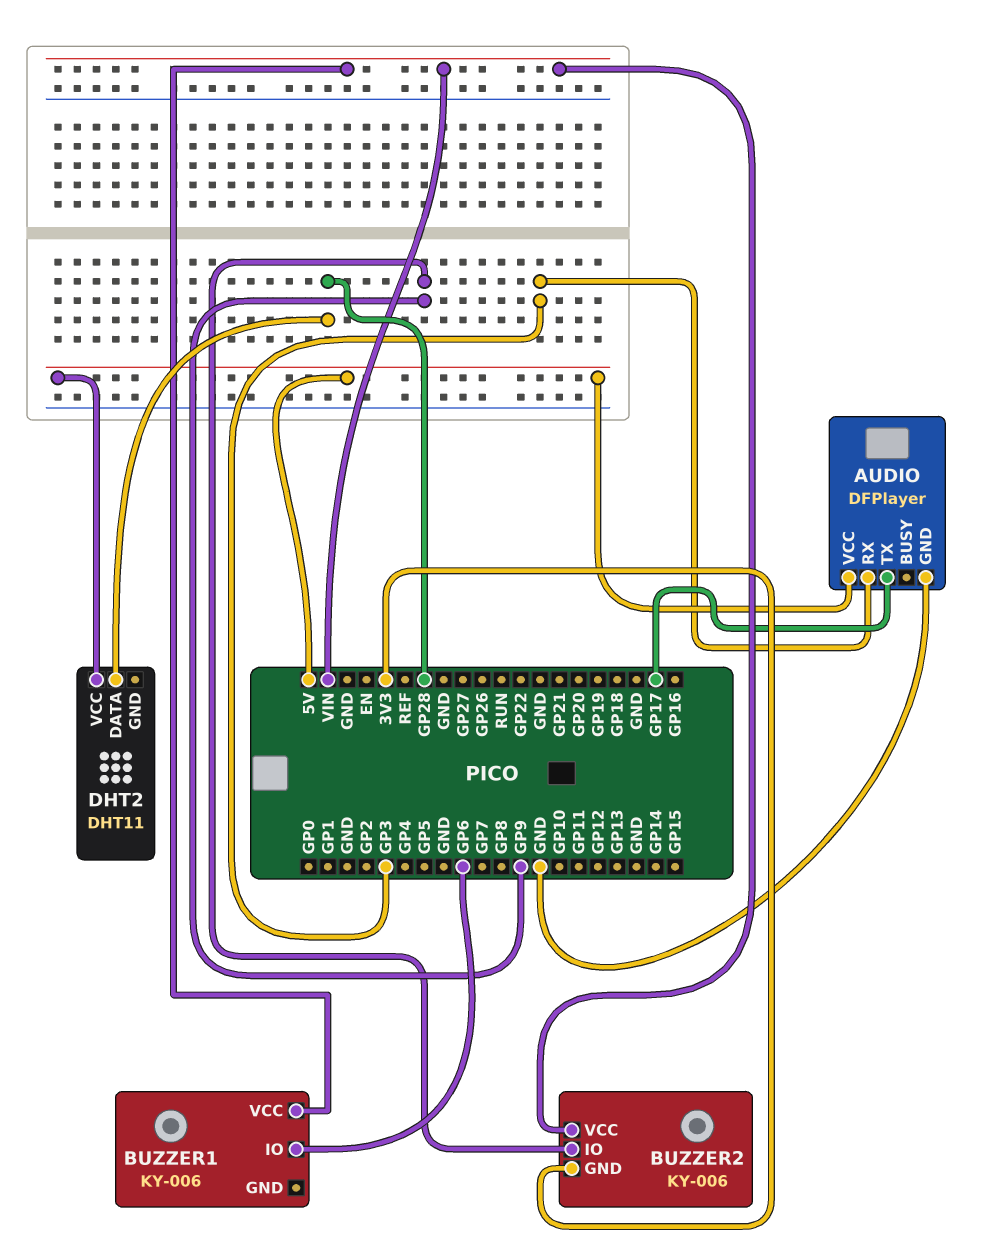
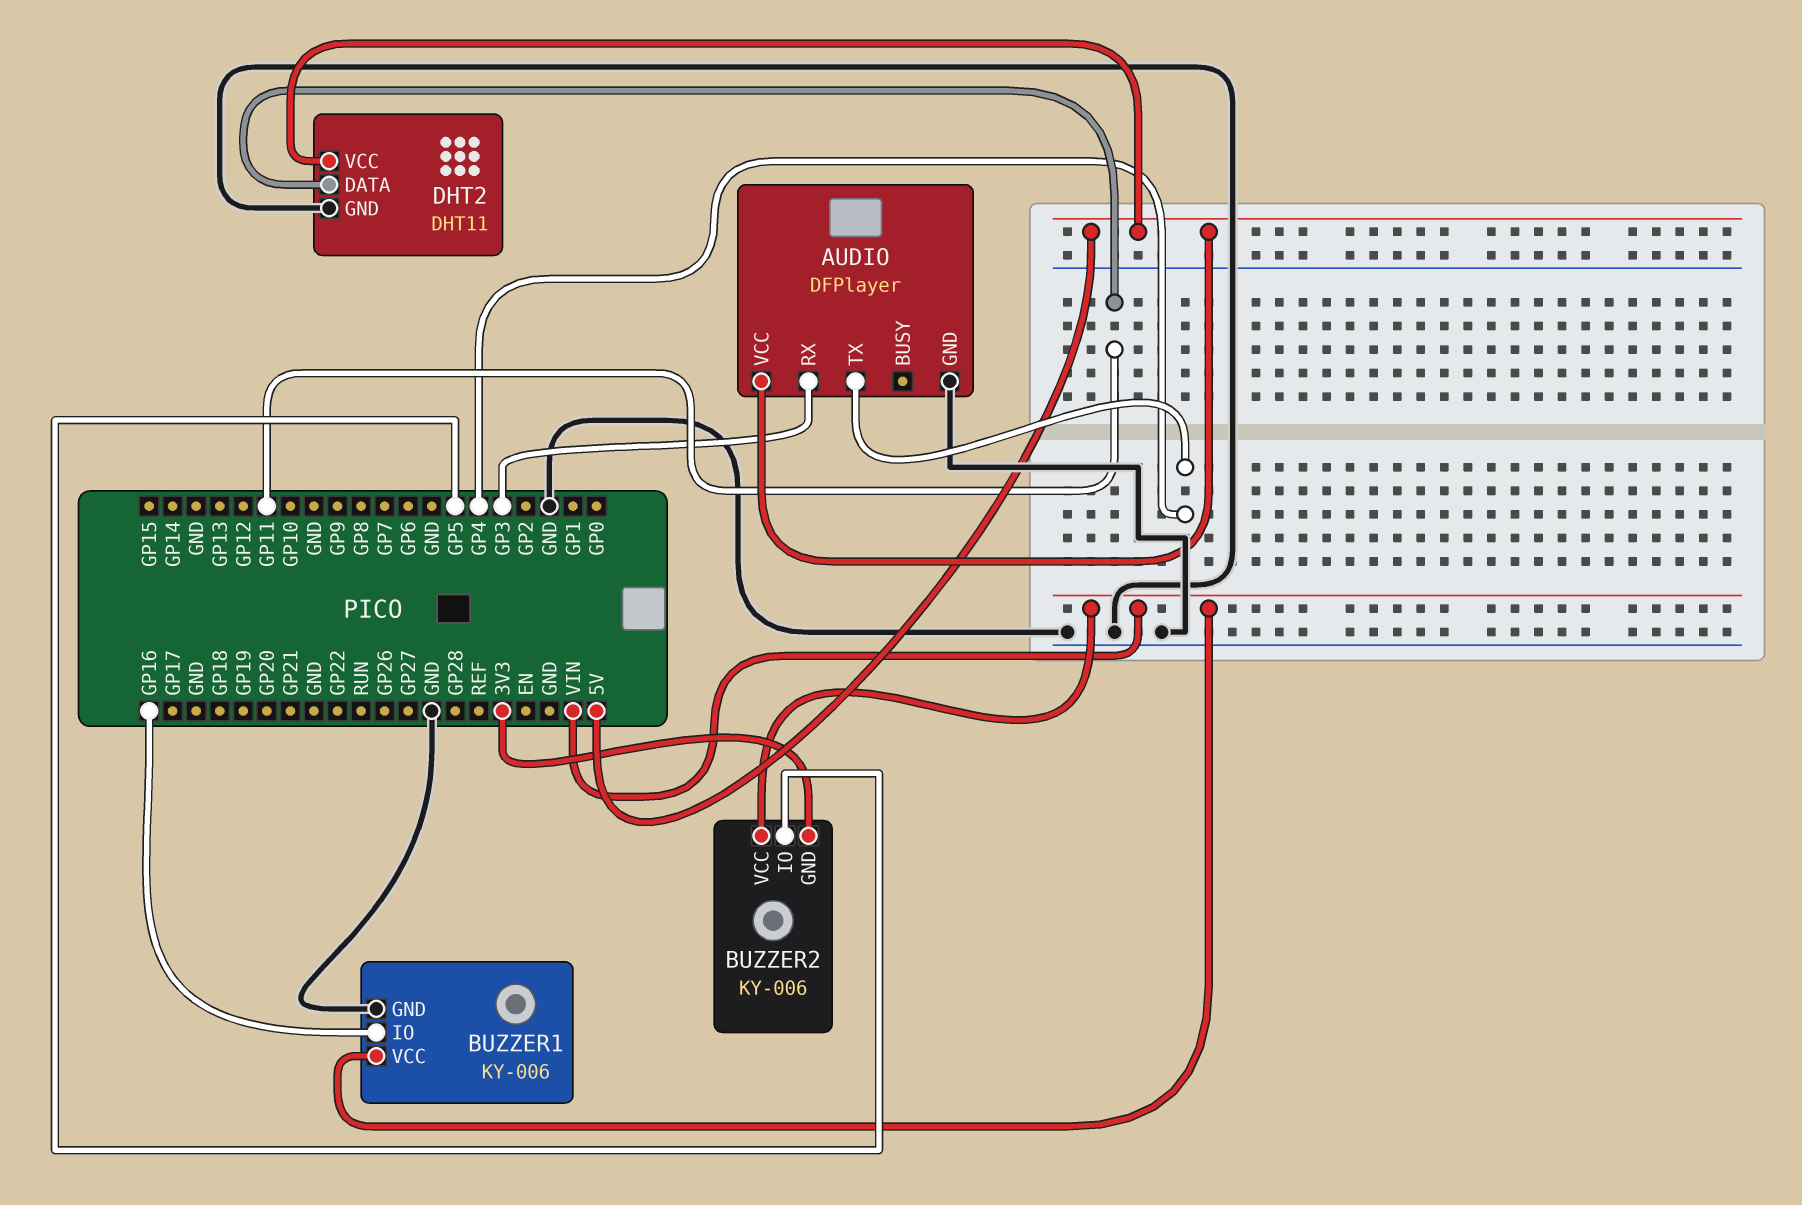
AUDIO pin TX: GP17 -> GP4
BUZZER1 pin GND: none -> GND
BUZZER1 pin IO: GP6 -> GP16
BUZZER2 pin IO: GP9 -> GP5
DHT2 pin DATA: GP28 -> GP11
DHT2 pin GND: none -> GND

